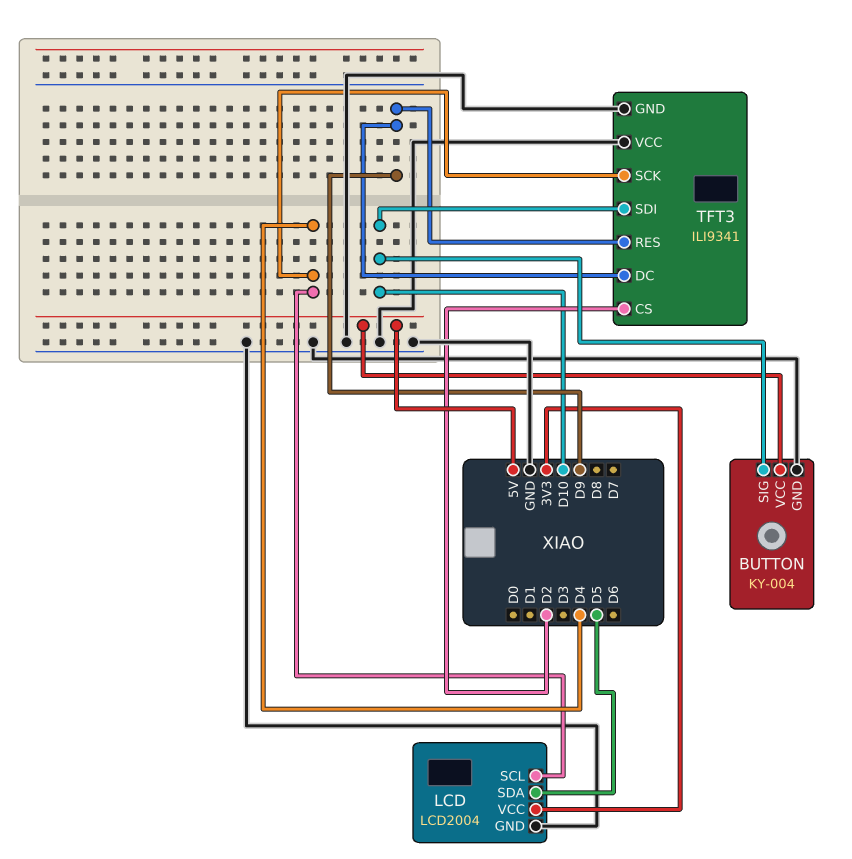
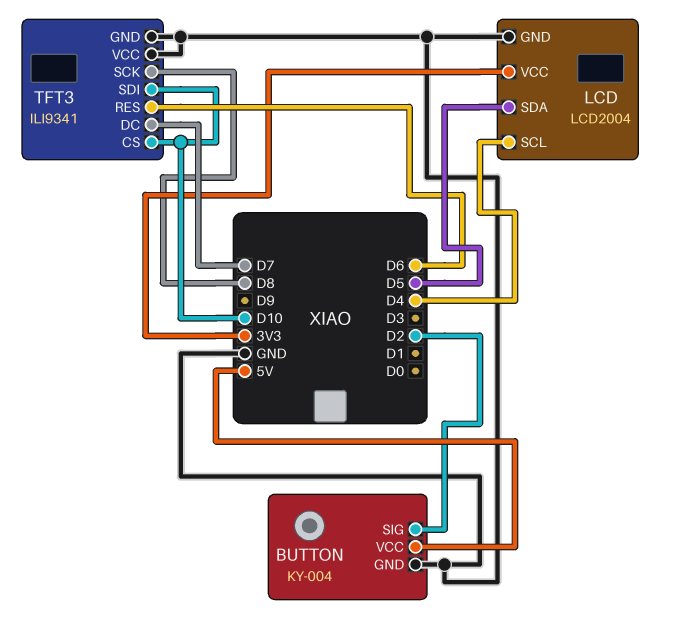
BUTTON pin SIG: D10 -> D2
TFT3 pin CS: D2 -> D10
TFT3 pin DC: D9 -> D7
TFT3 pin RES: D9 -> D6
TFT3 pin SCK: D4 -> D8

